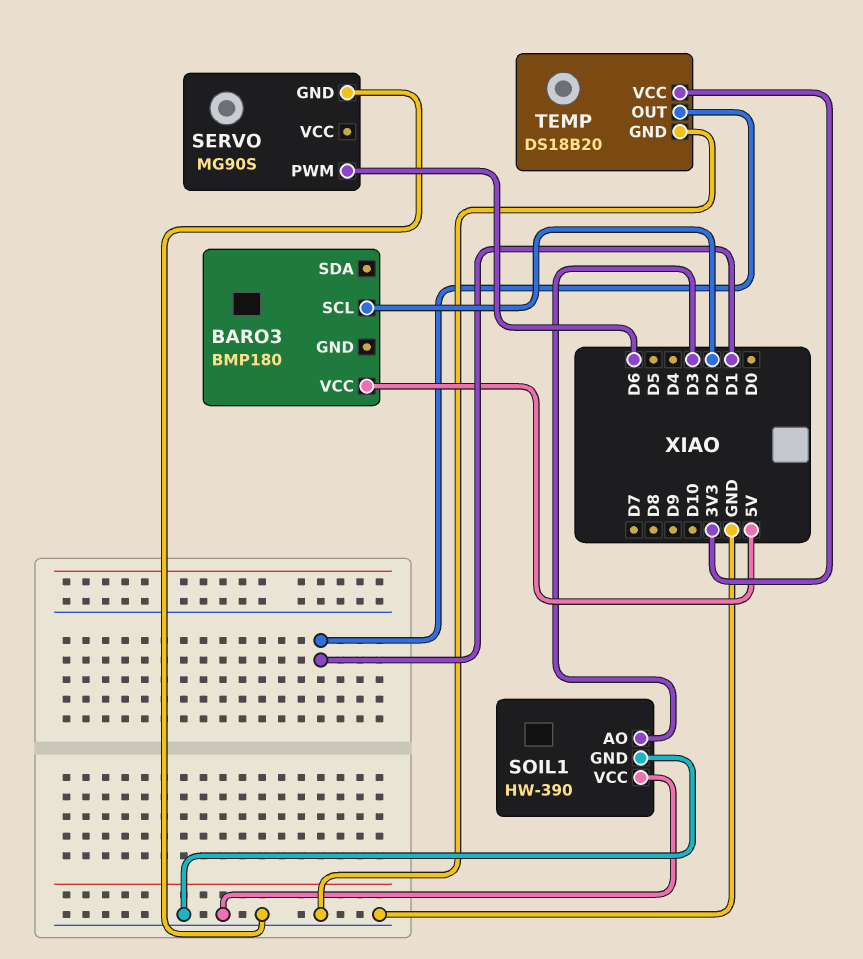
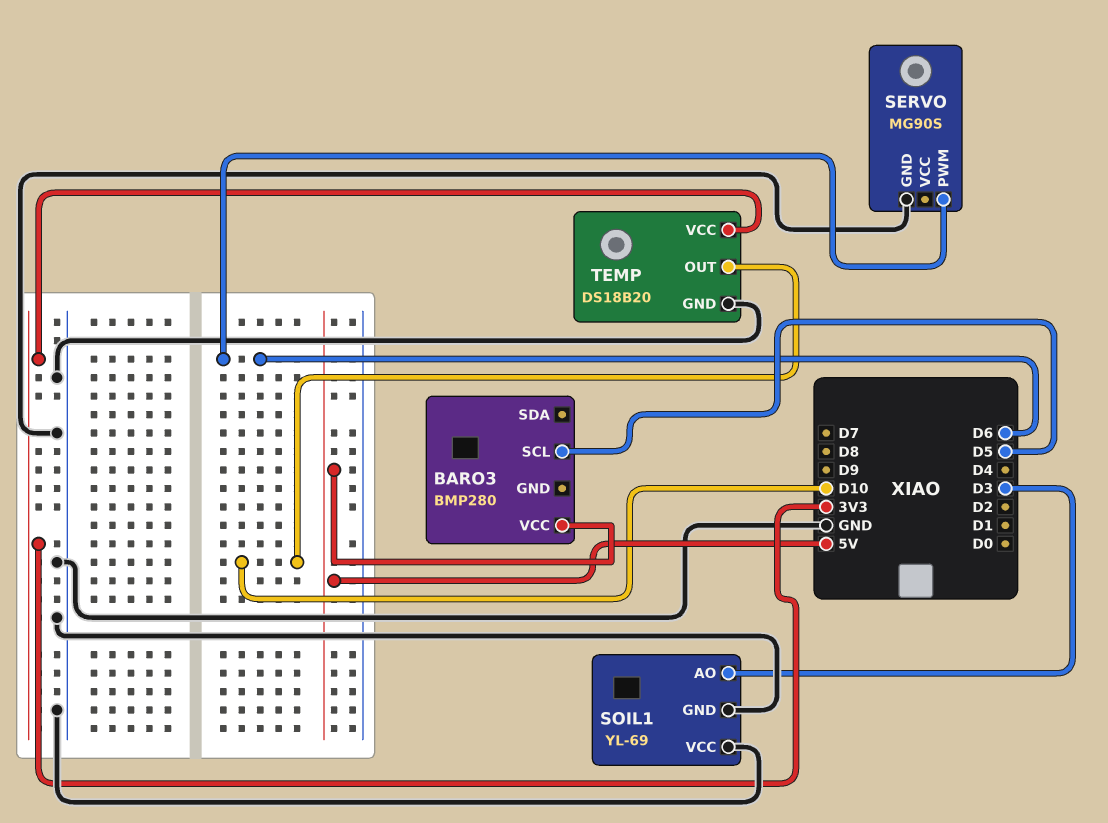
BARO3: BMP180 -> BMP280
BARO3 pin SCL: D2 -> D5
SOIL1: HW-390 -> YL-69
TEMP pin OUT: D1 -> D10

